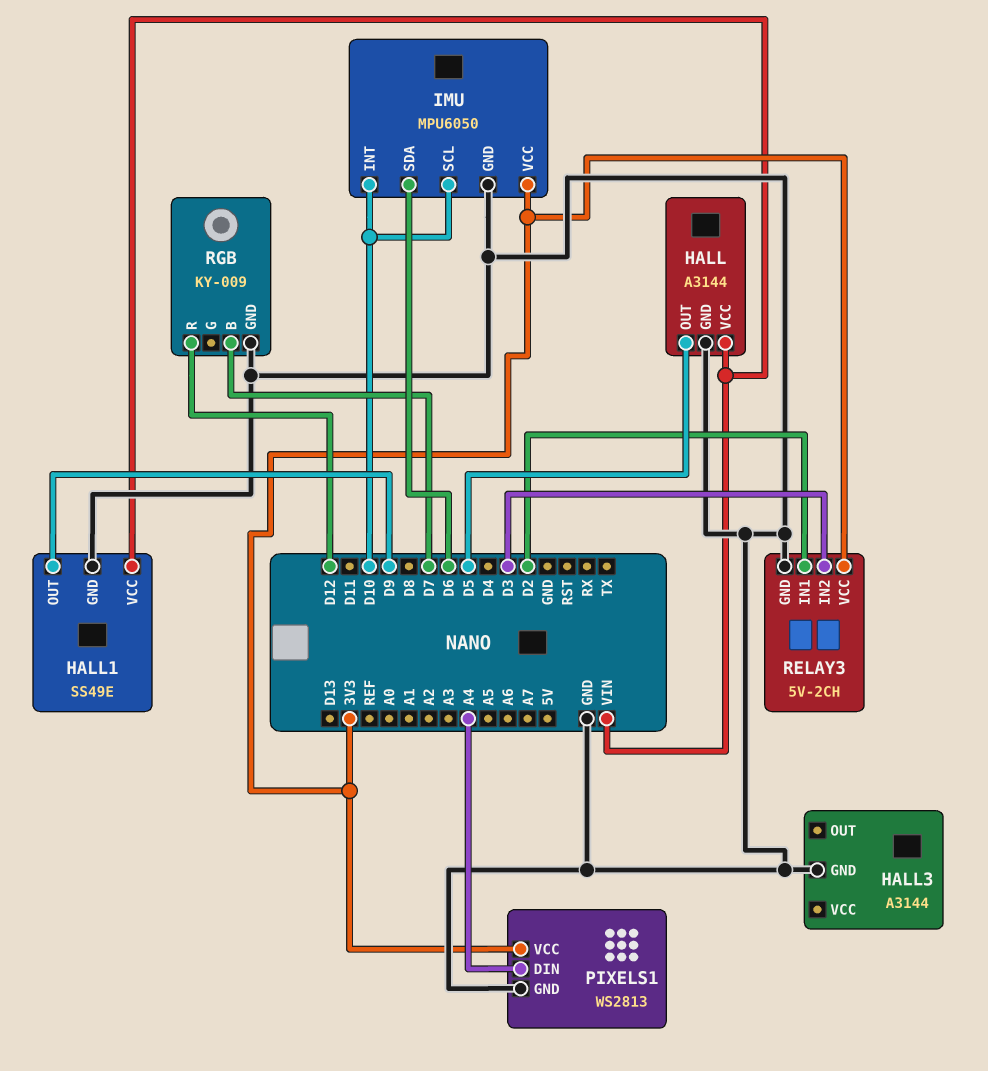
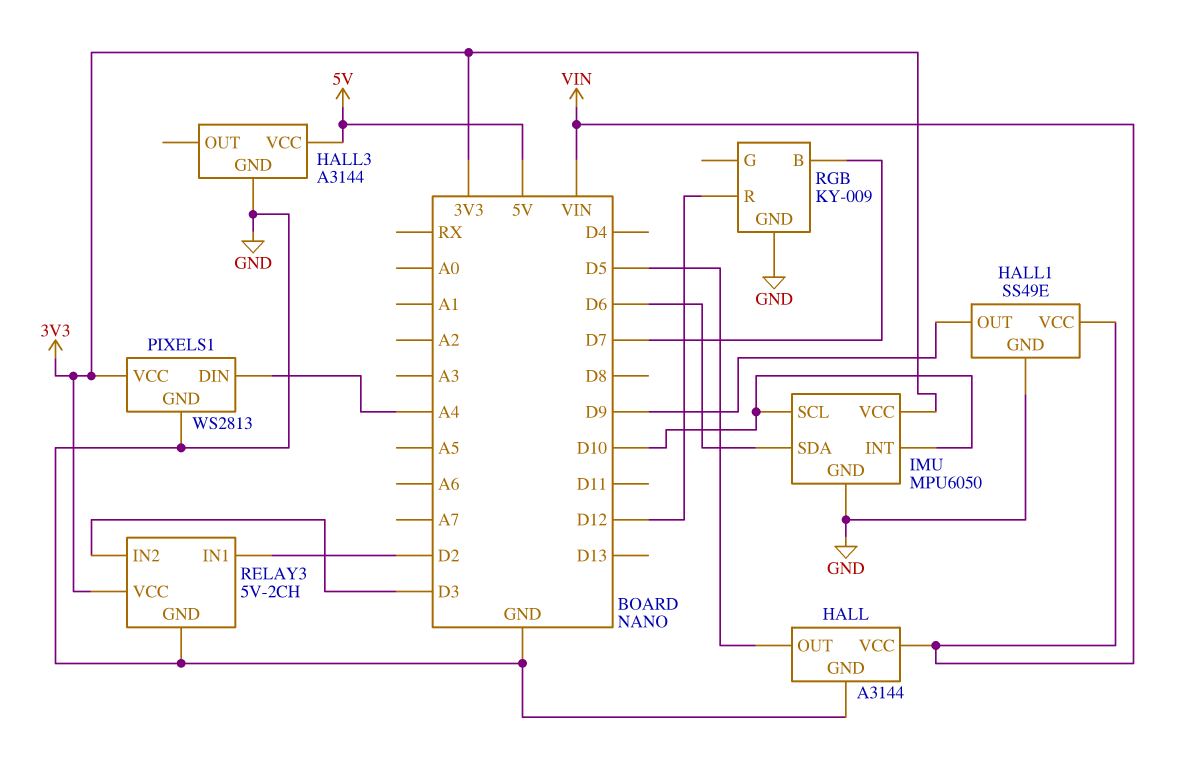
HALL3 pin VCC: none -> 5V

